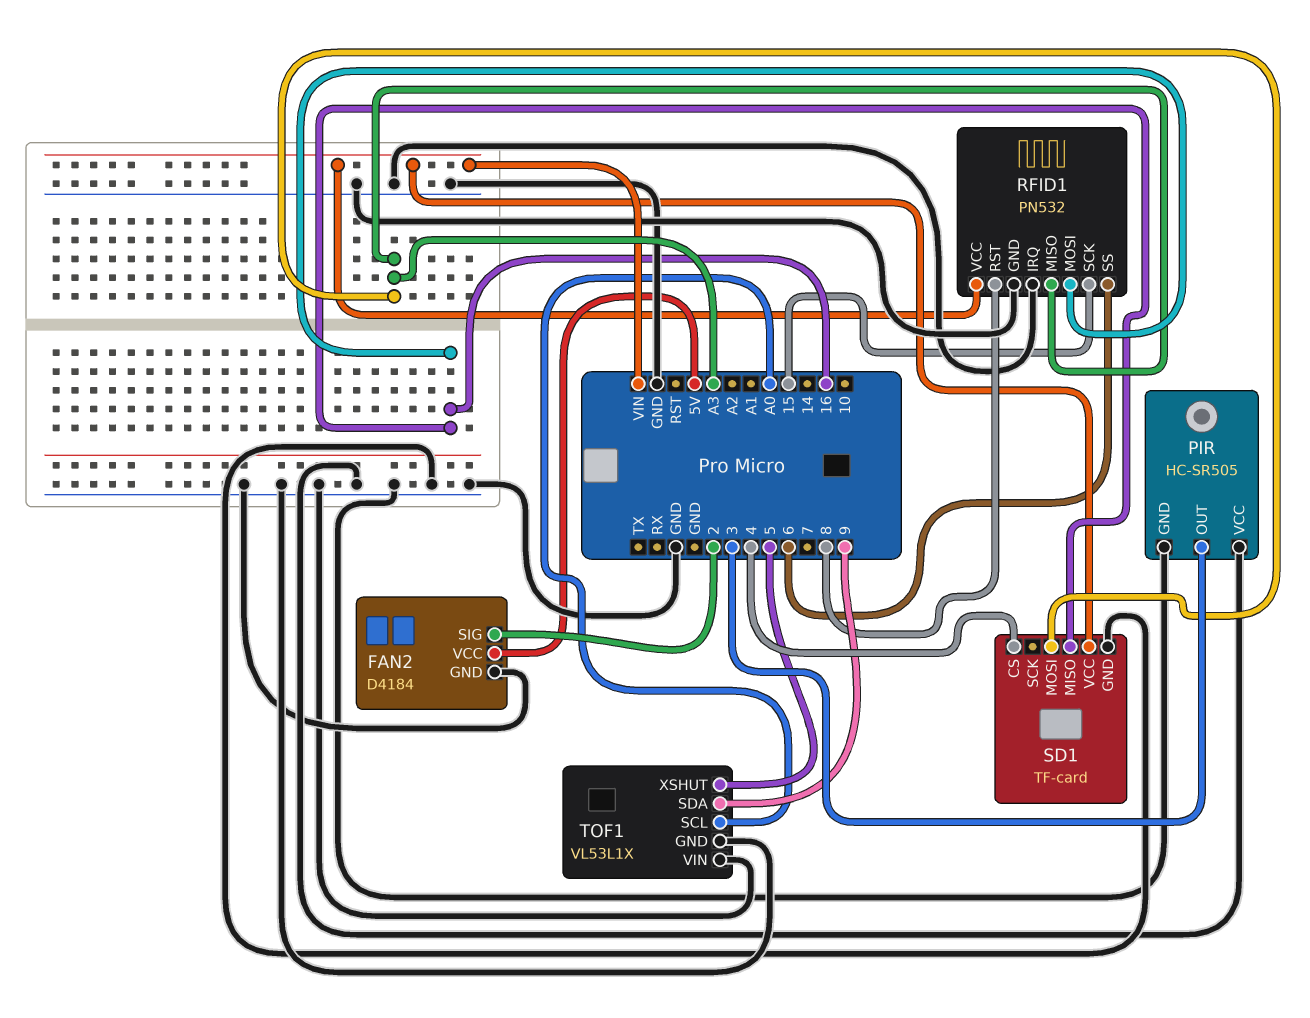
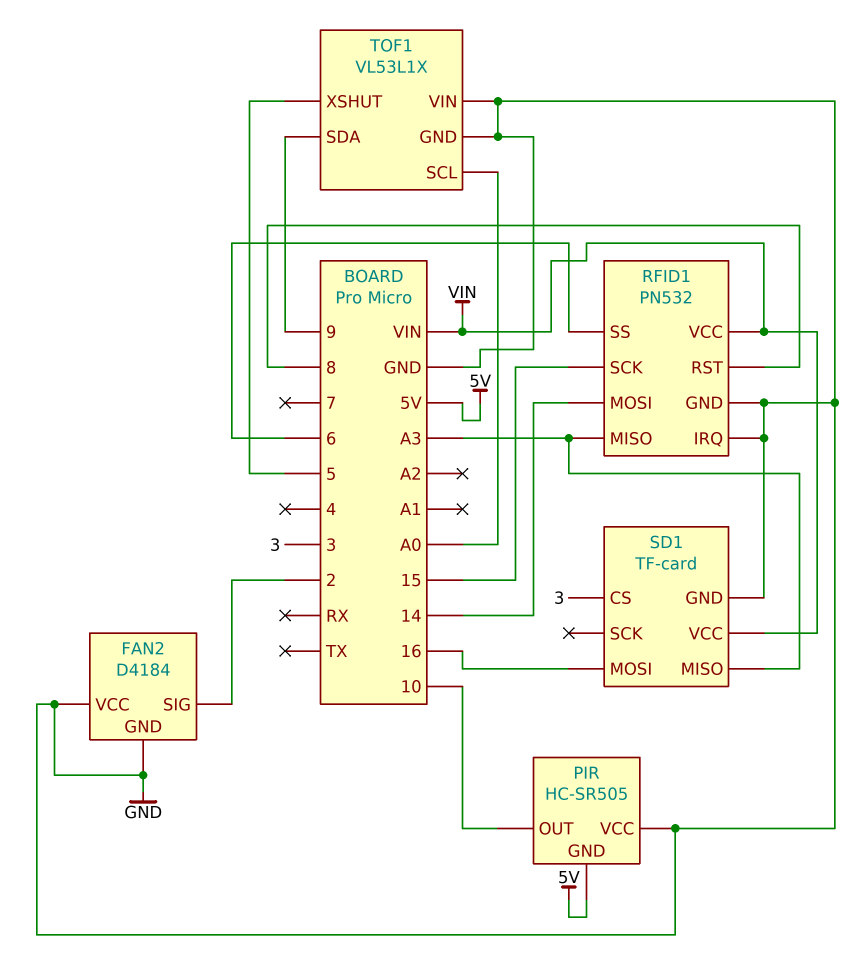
FAN2 pin VCC: 5V -> GND
PIR pin GND: GND -> 5V
PIR pin OUT: 3 -> 10
RFID1 pin MOSI: 16 -> 14
SD1 pin CS: 4 -> 3
SD1 pin MISO: 16 -> A3
SD1 pin MOSI: A3 -> 16

